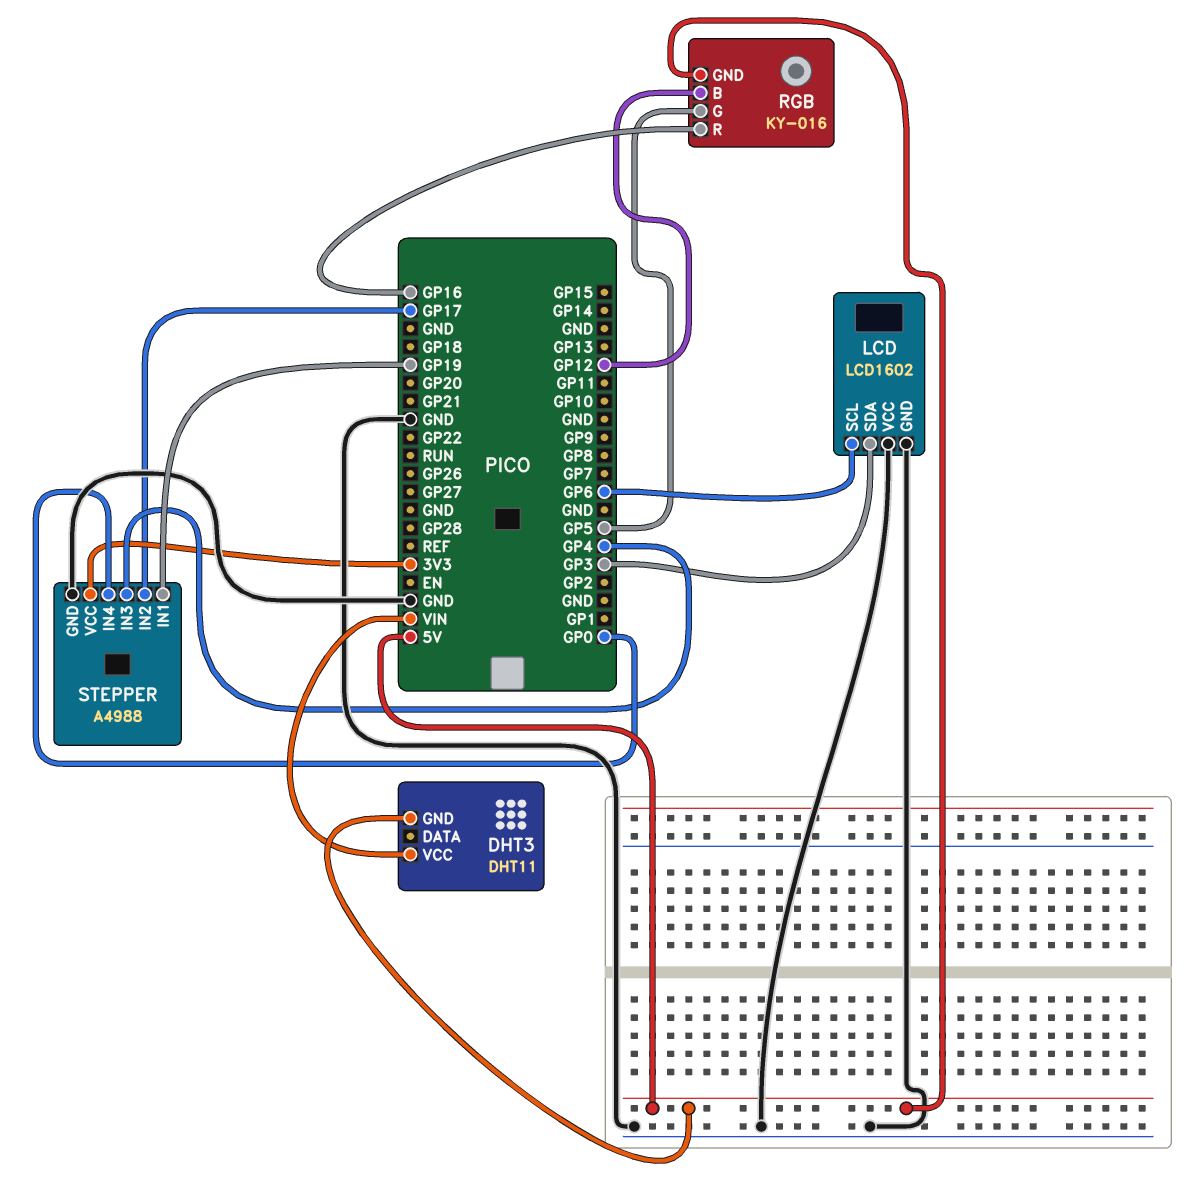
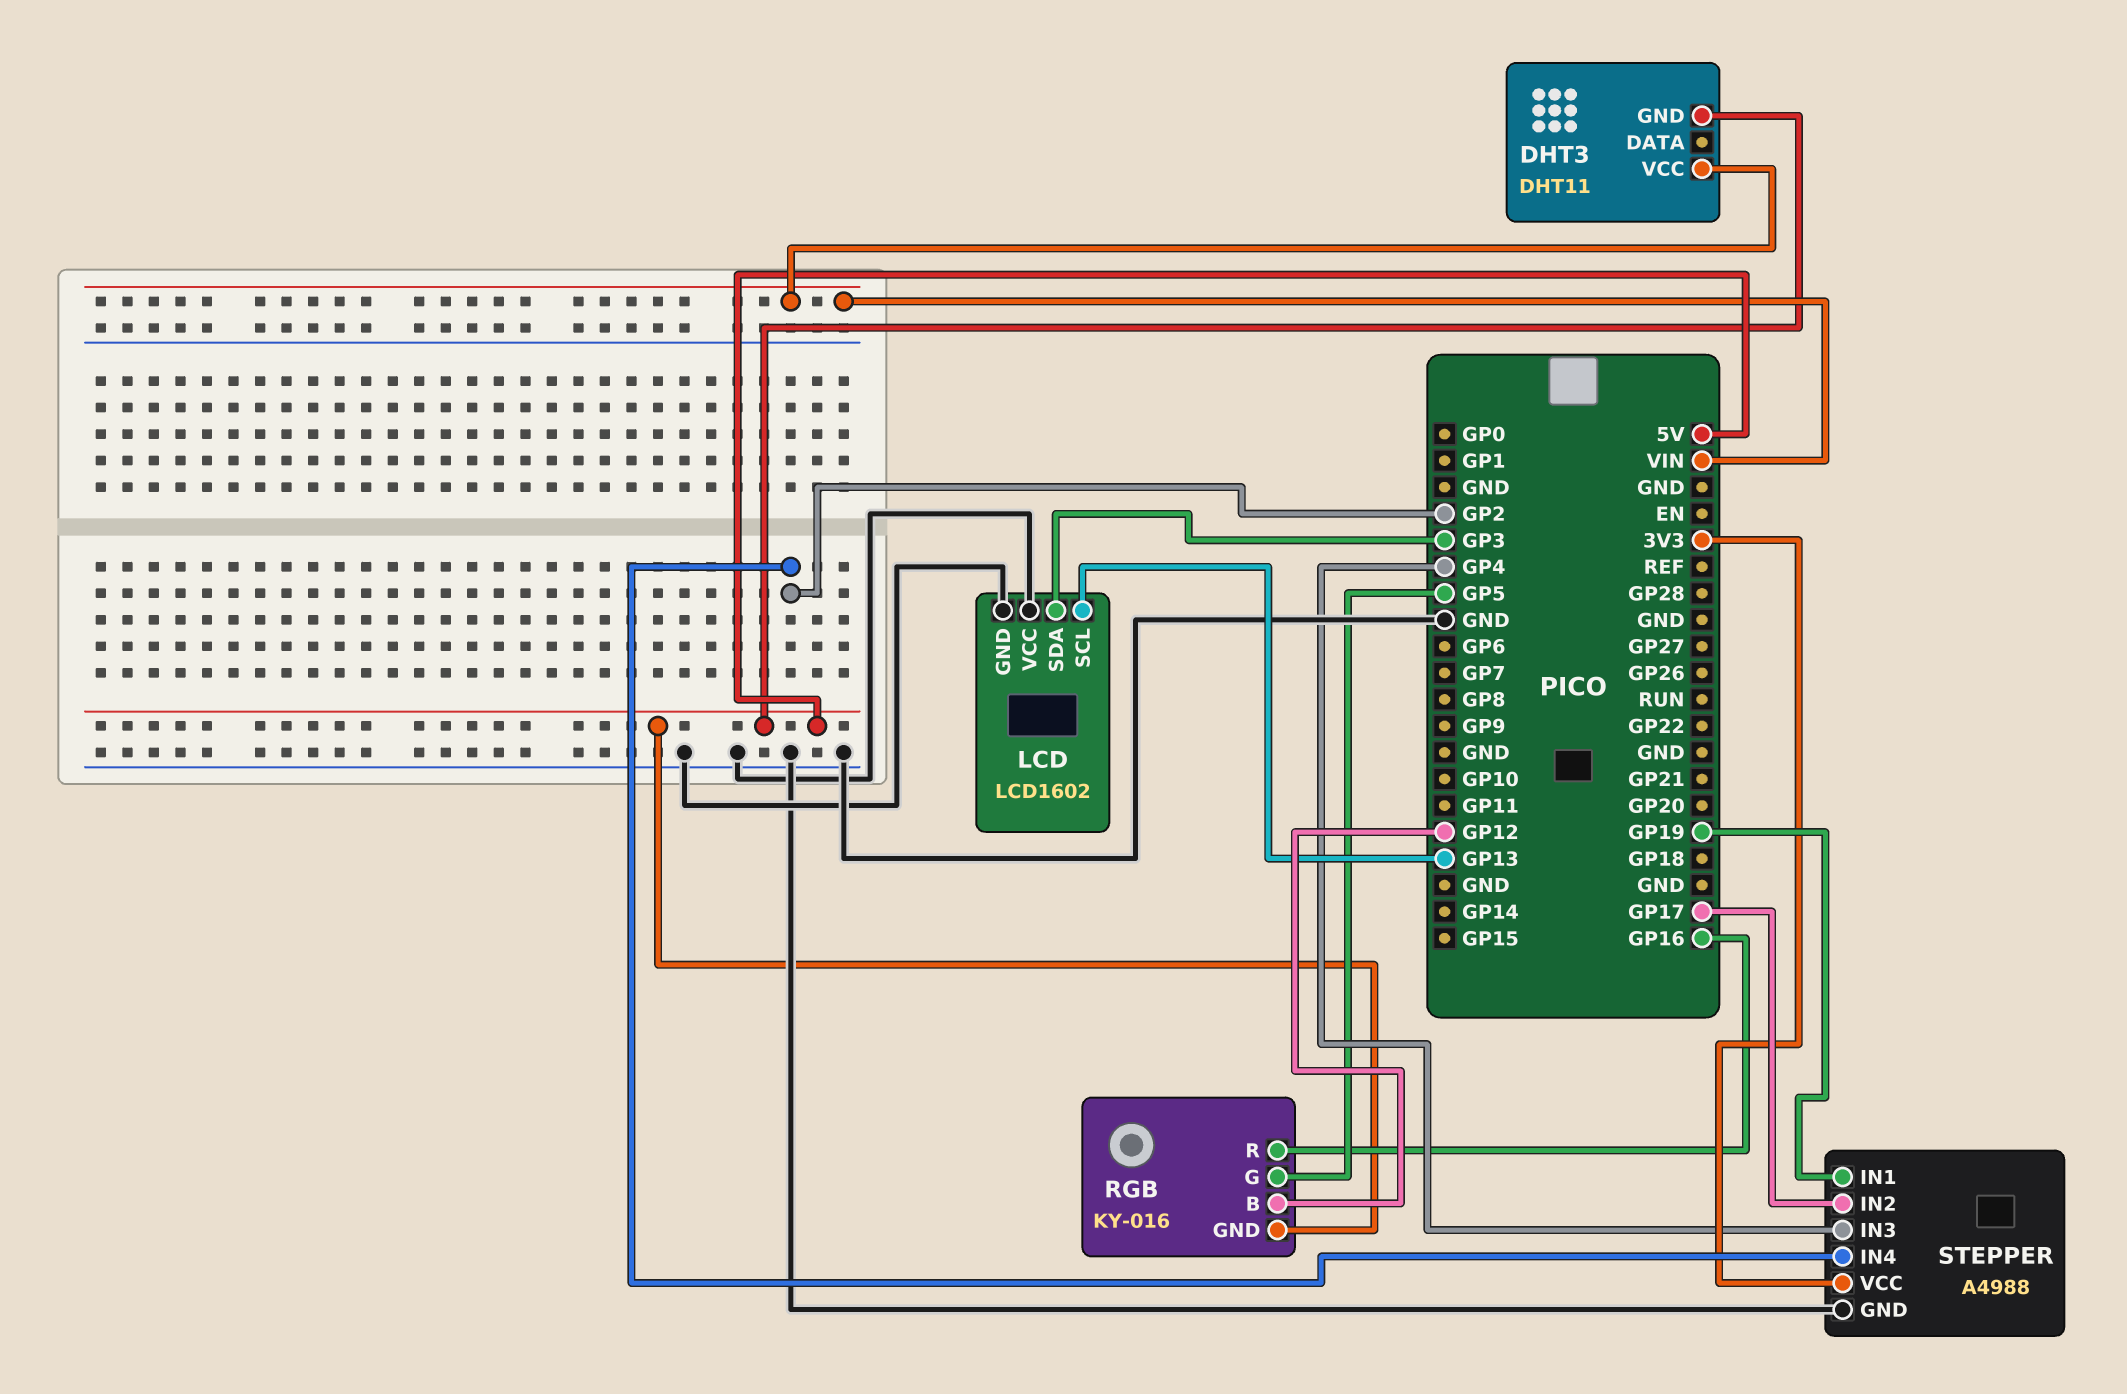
LCD pin SCL: GP6 -> GP13
STEPPER pin IN4: GP0 -> GP2

